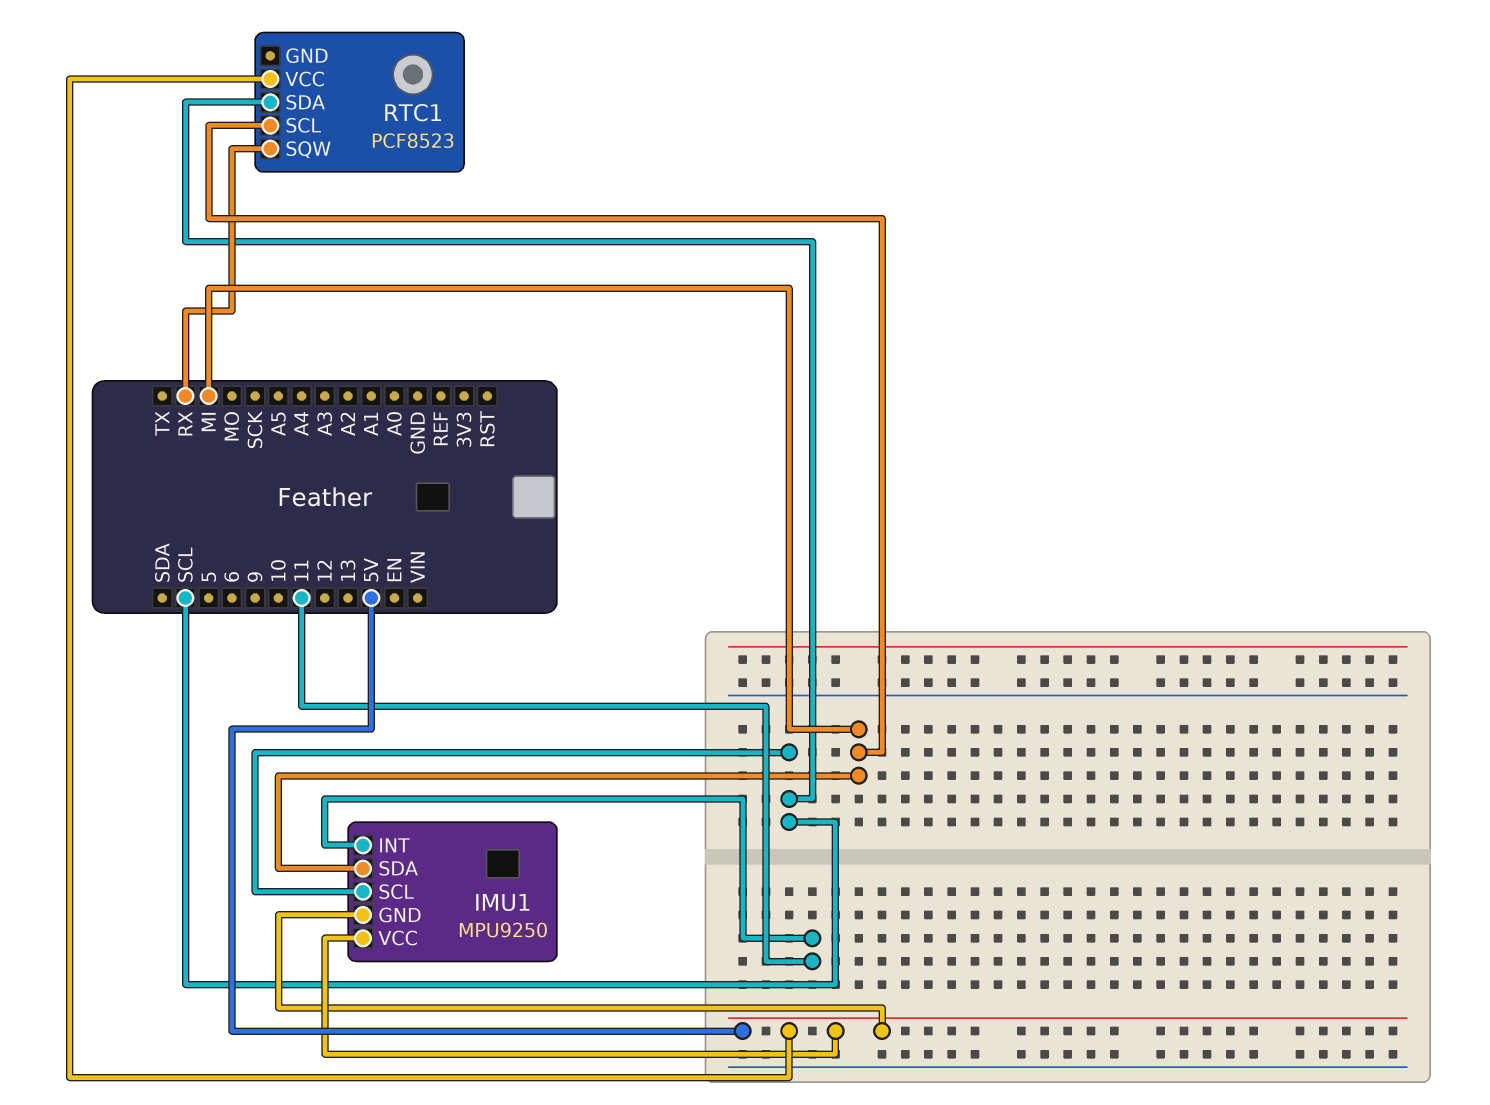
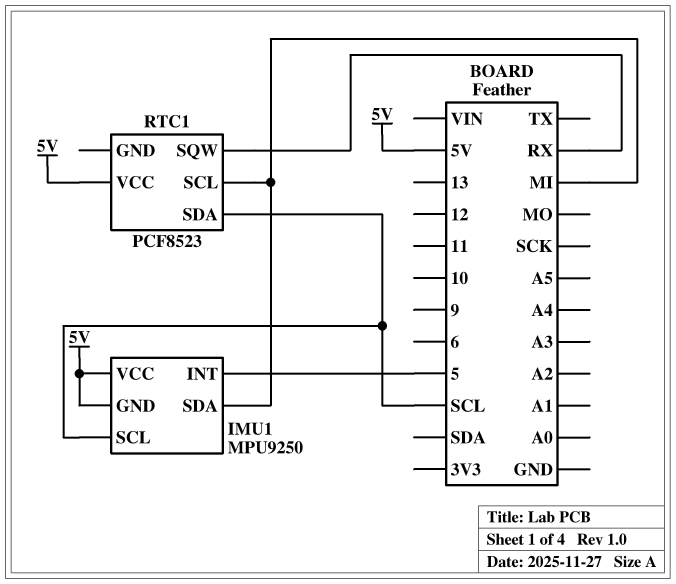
IMU1 pin INT: 11 -> 5

